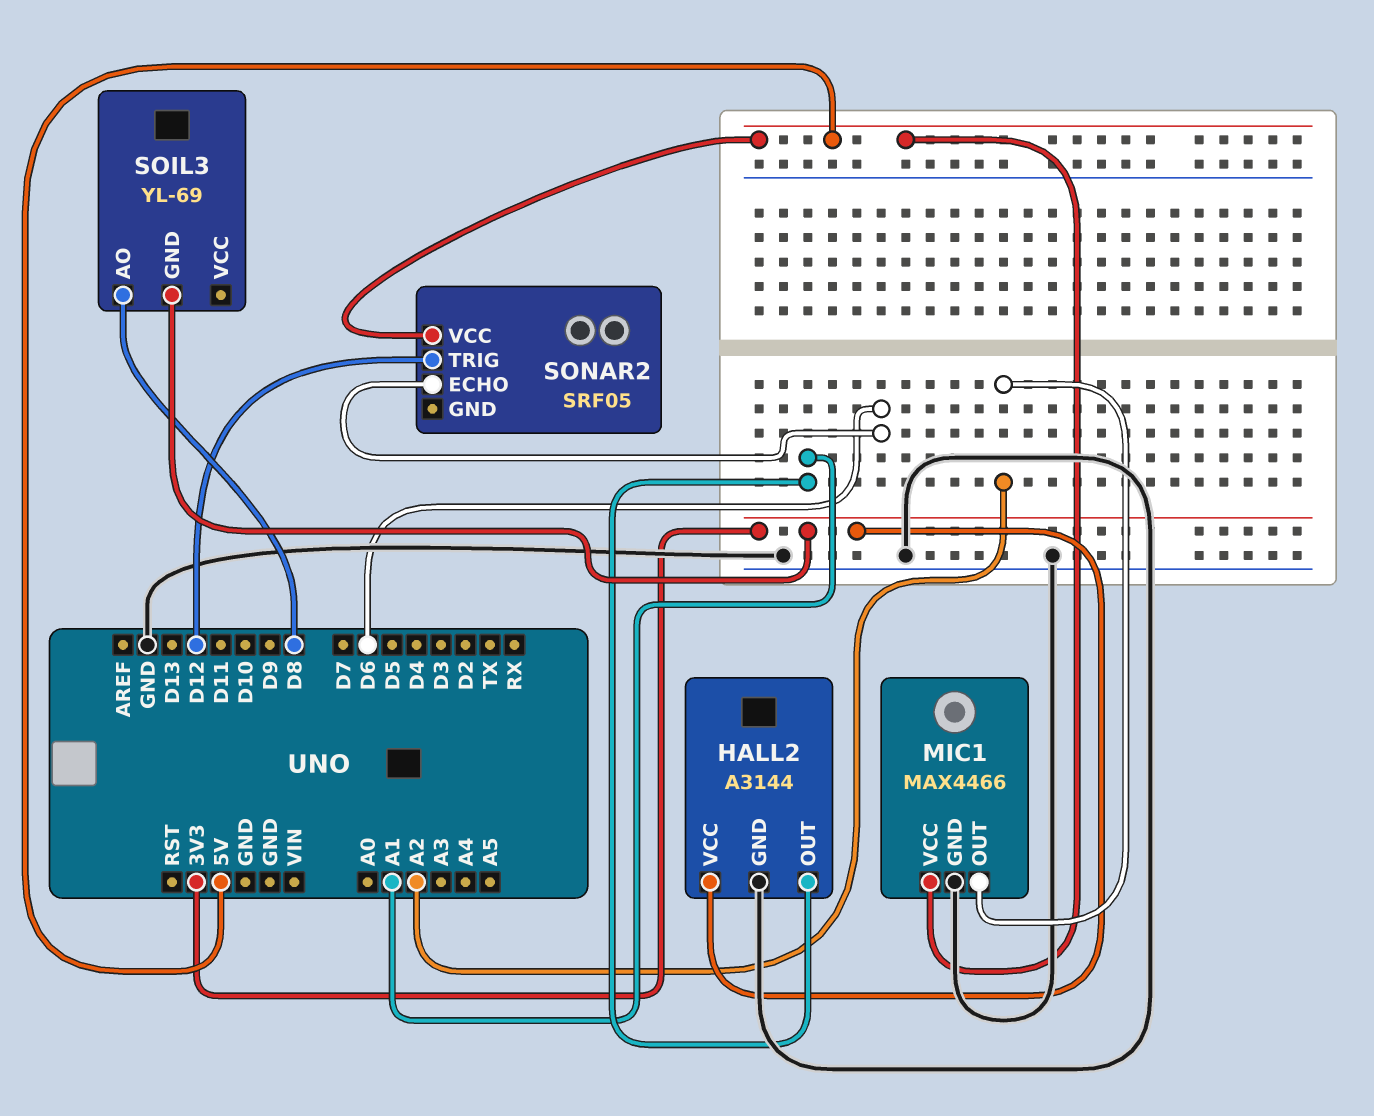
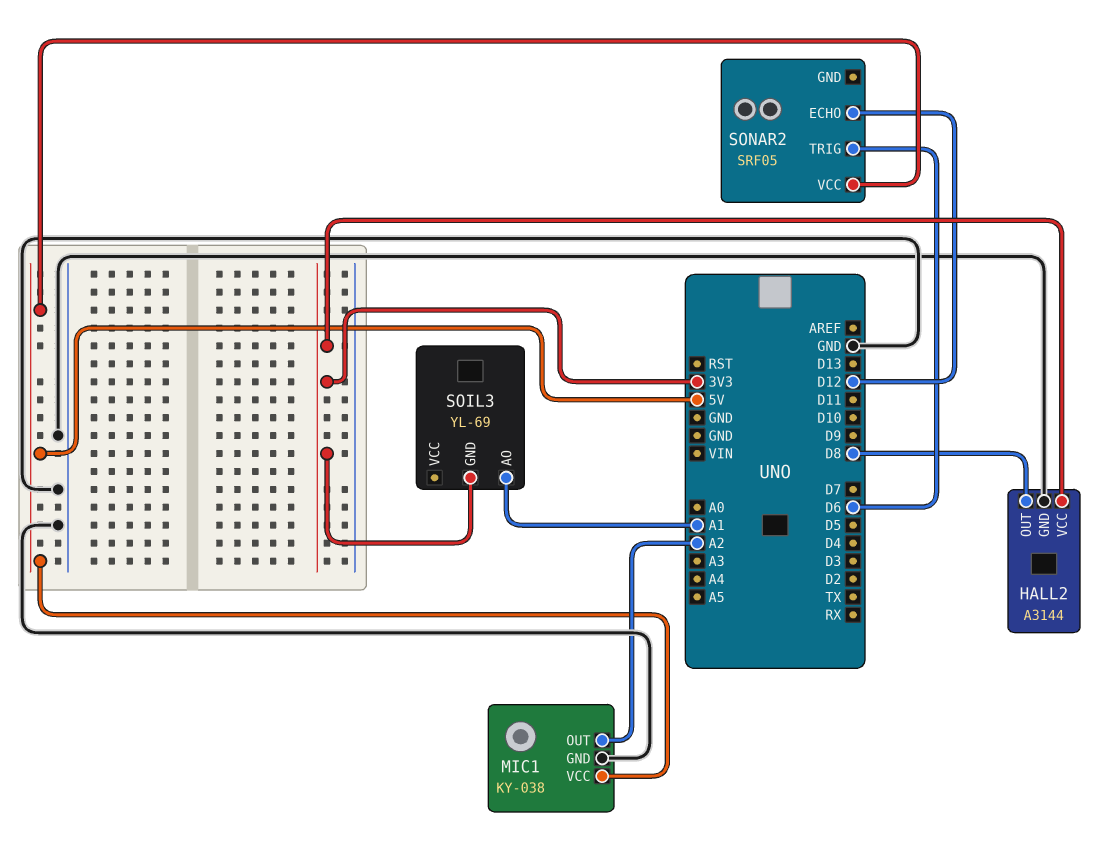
HALL2 pin OUT: A1 -> D8
MIC1: MAX4466 -> KY-038
SOIL3 pin AO: D8 -> A1
SONAR2 pin ECHO: D6 -> D12
SONAR2 pin TRIG: D12 -> D6

